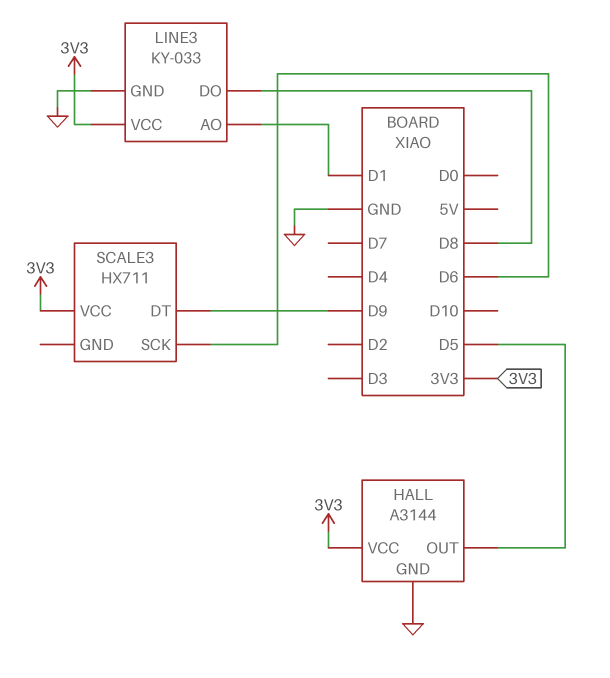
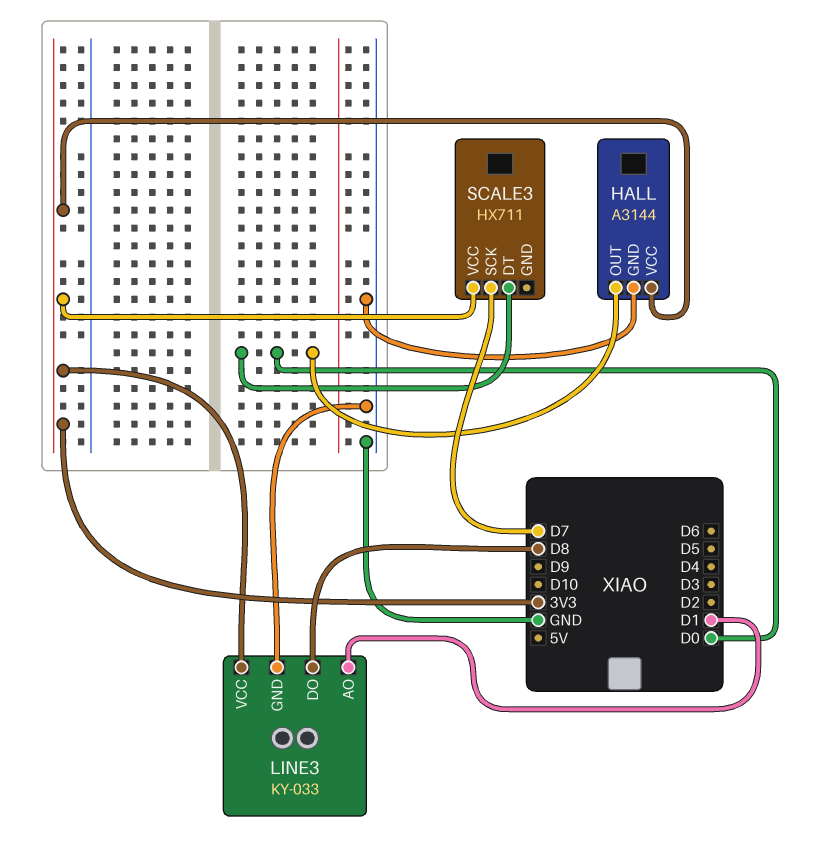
HALL pin OUT: D5 -> D0
SCALE3 pin DT: D9 -> D0
SCALE3 pin SCK: D6 -> D7

